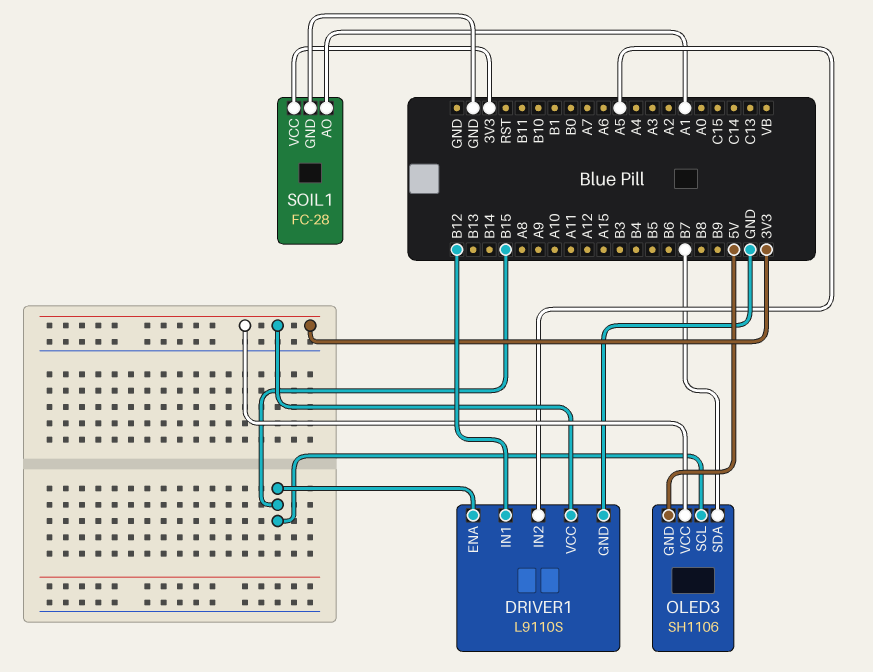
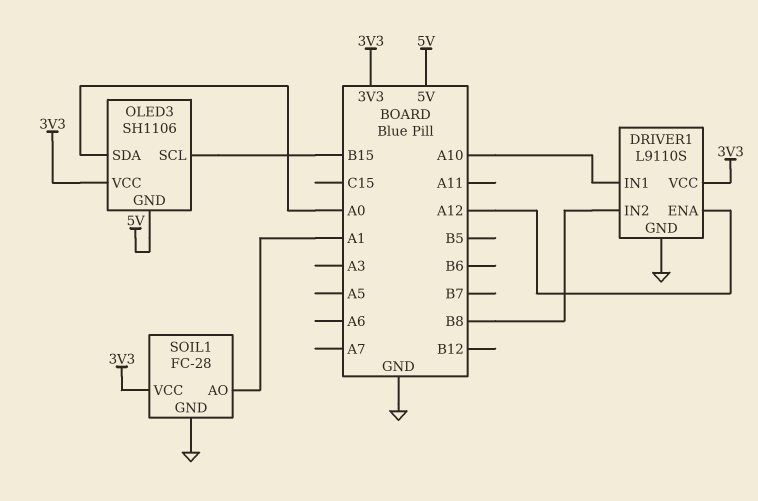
DRIVER1 pin ENA: B15 -> A12
DRIVER1 pin IN1: B12 -> A10
DRIVER1 pin IN2: A5 -> B8
OLED3 pin SDA: B7 -> A0

